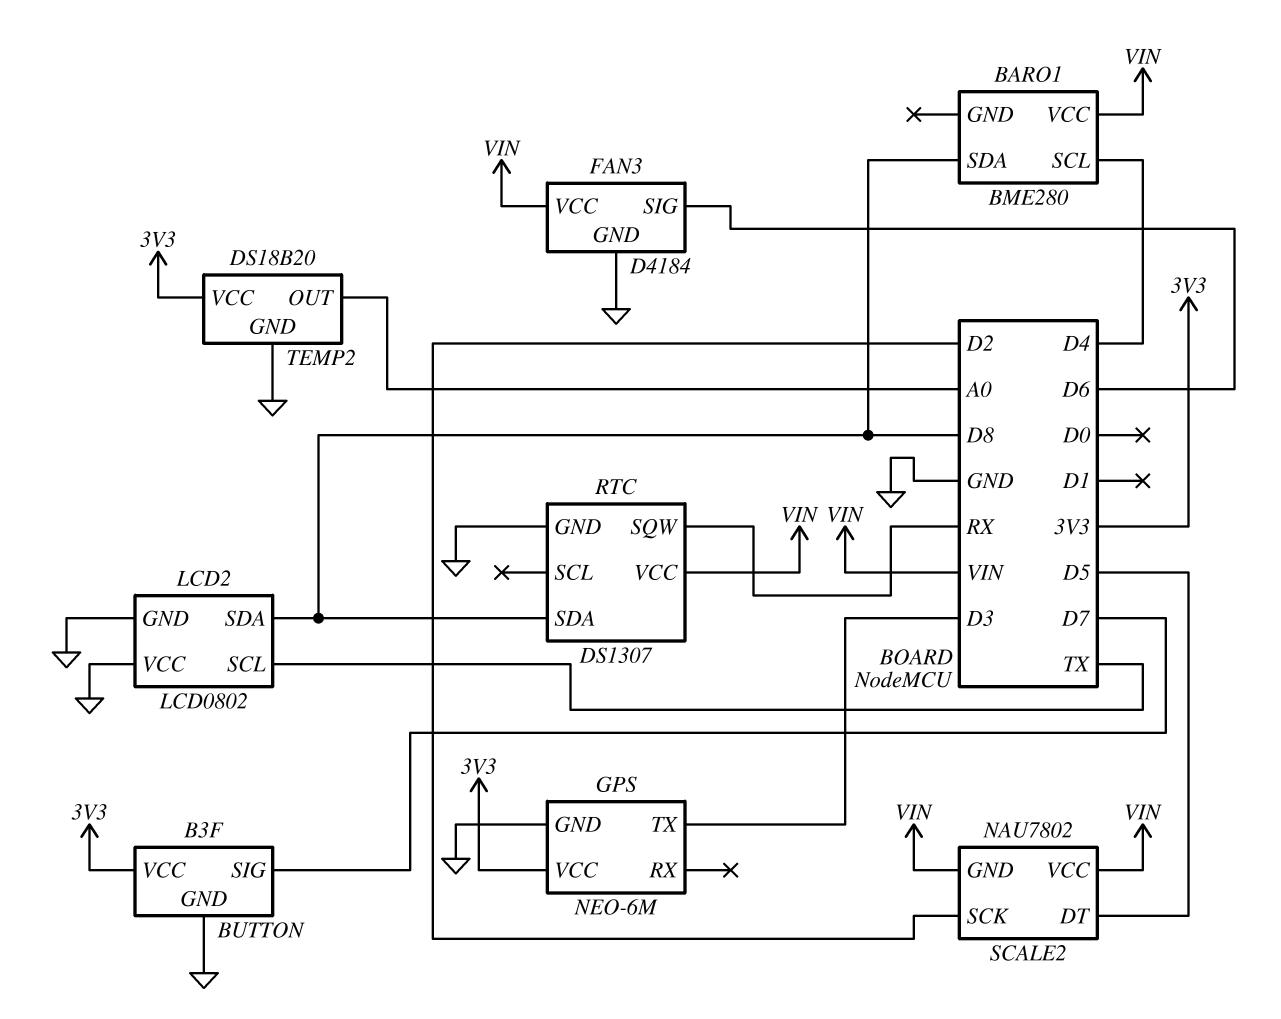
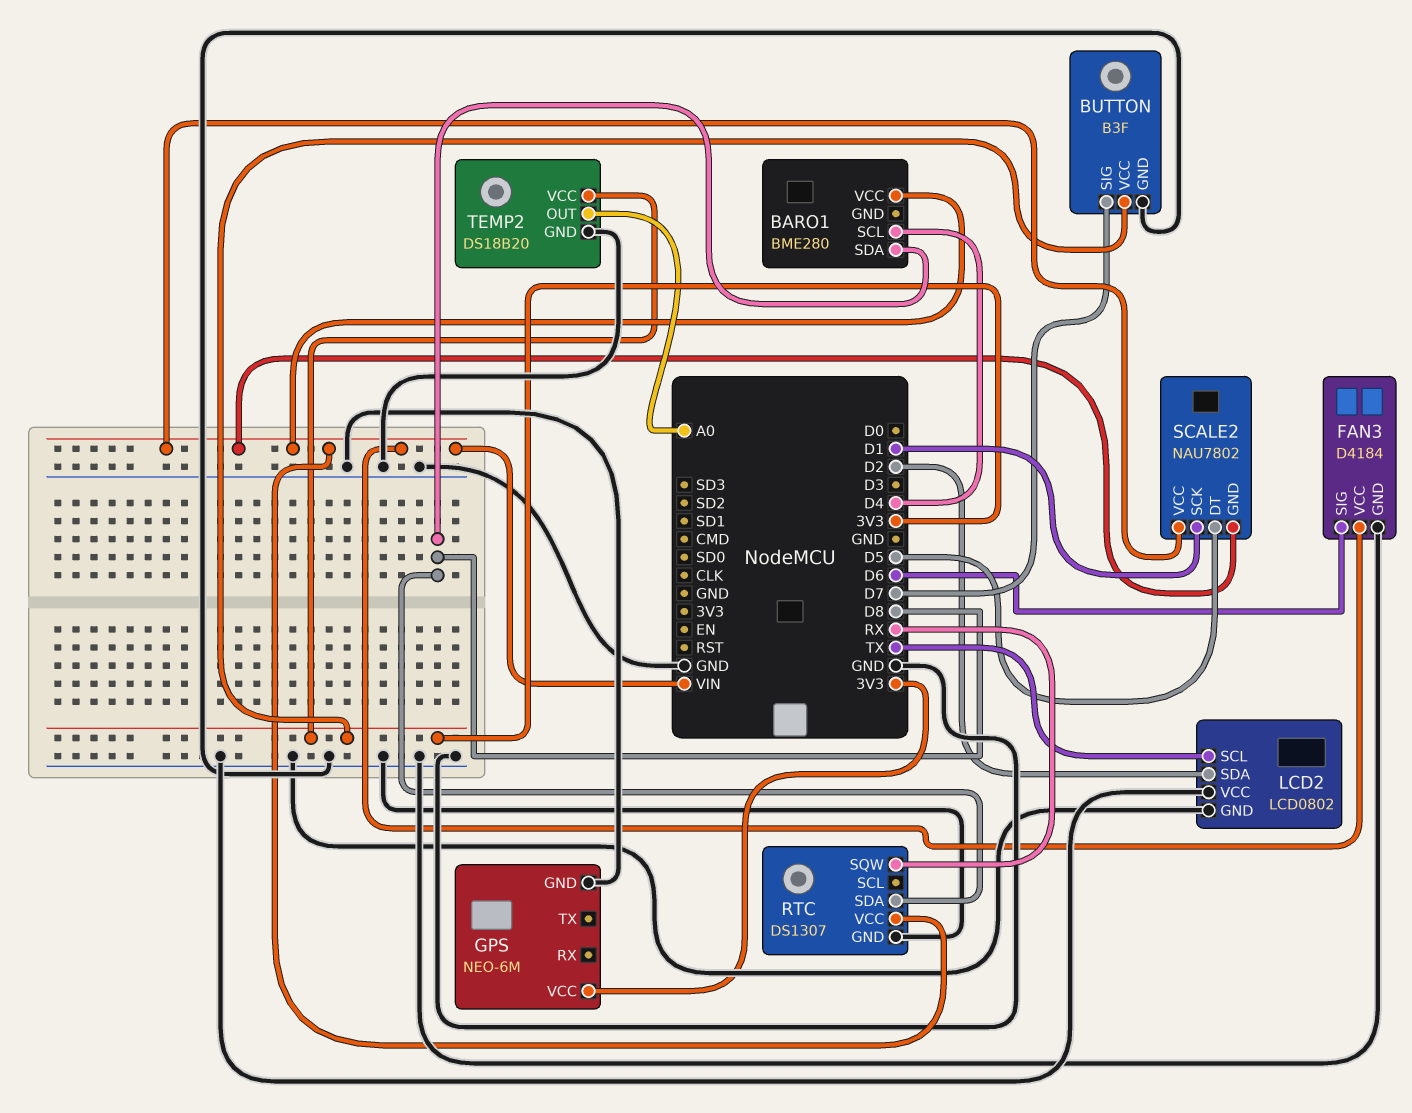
GPS pin TX: D3 -> none
LCD2 pin SDA: D8 -> D2
SCALE2 pin SCK: D2 -> D1

